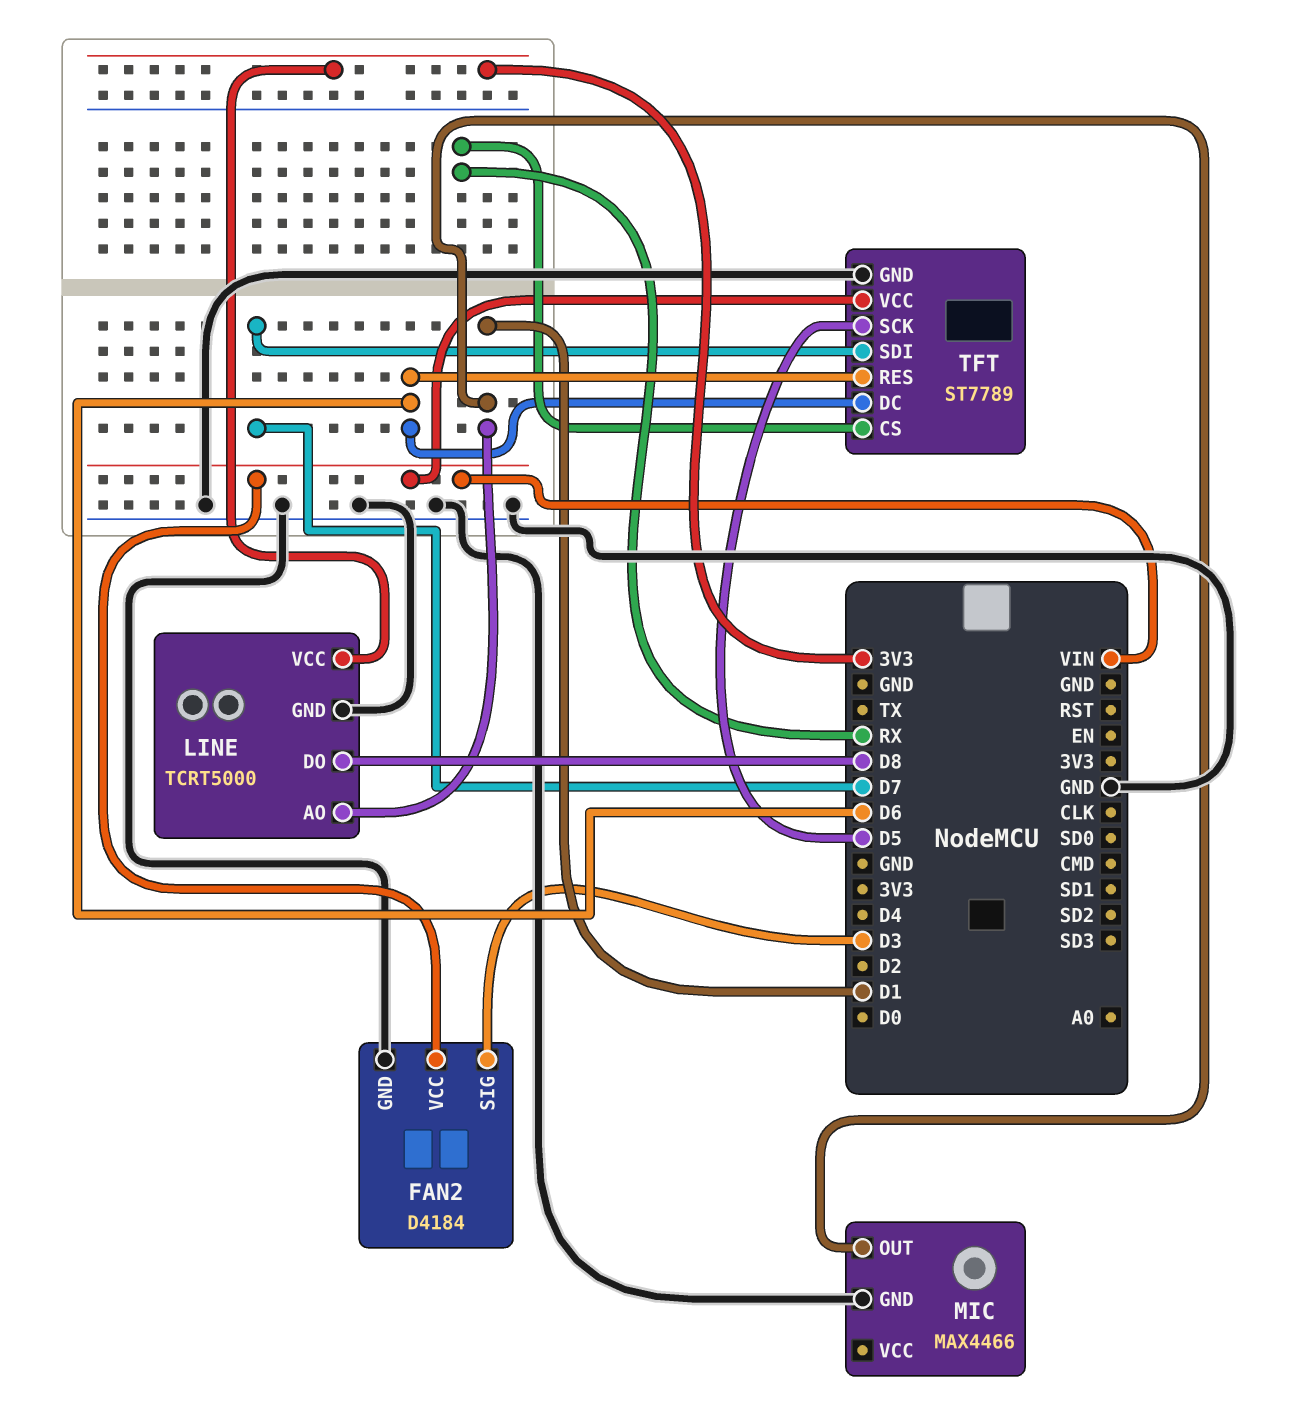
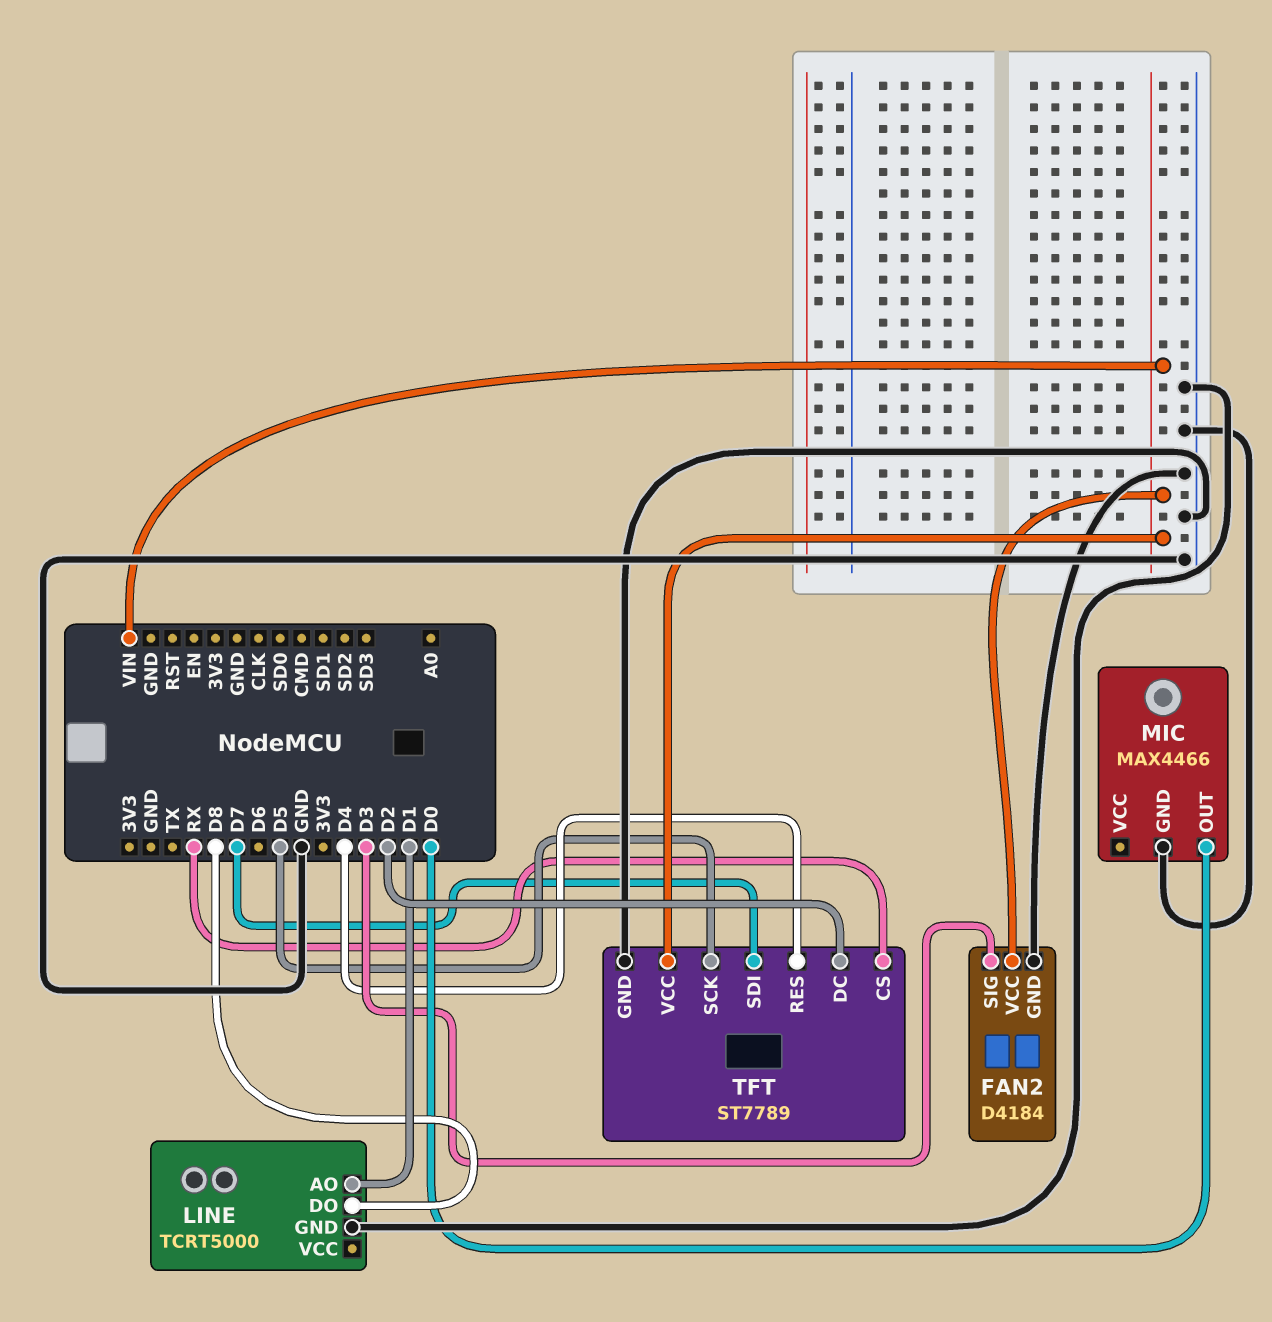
LINE pin VCC: 3V3 -> none
MIC pin OUT: D1 -> D0
TFT pin DC: D6 -> D2
TFT pin RES: D6 -> D4

